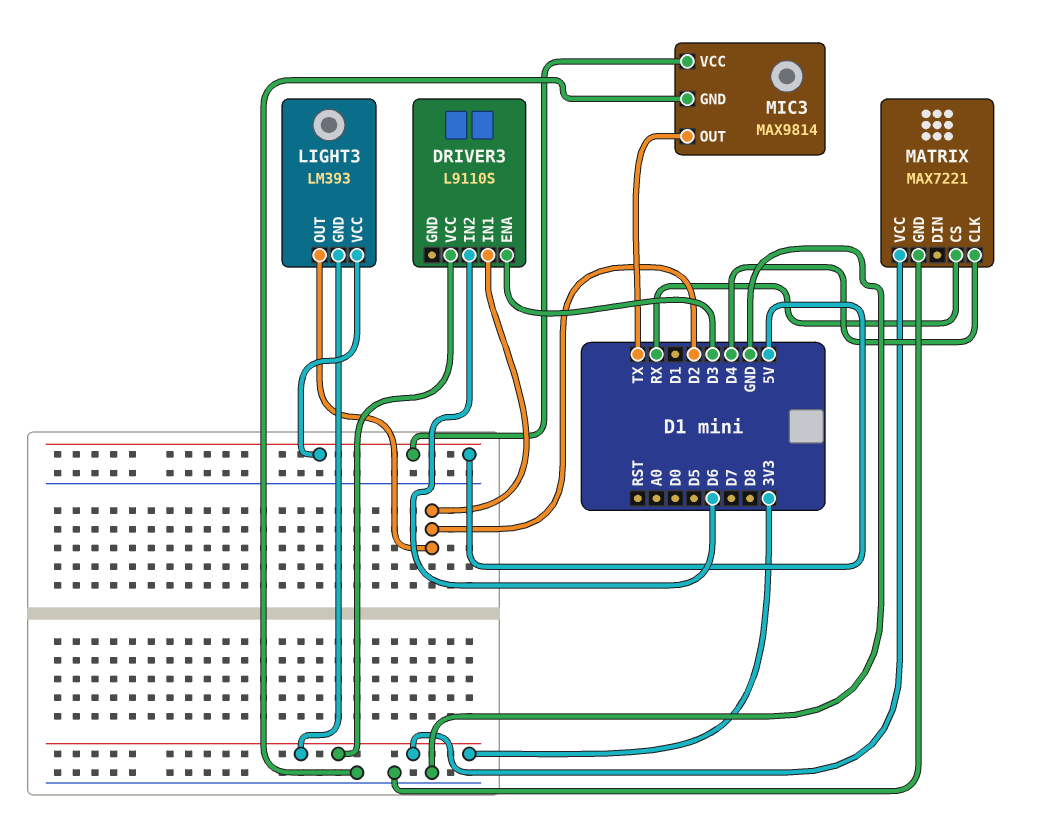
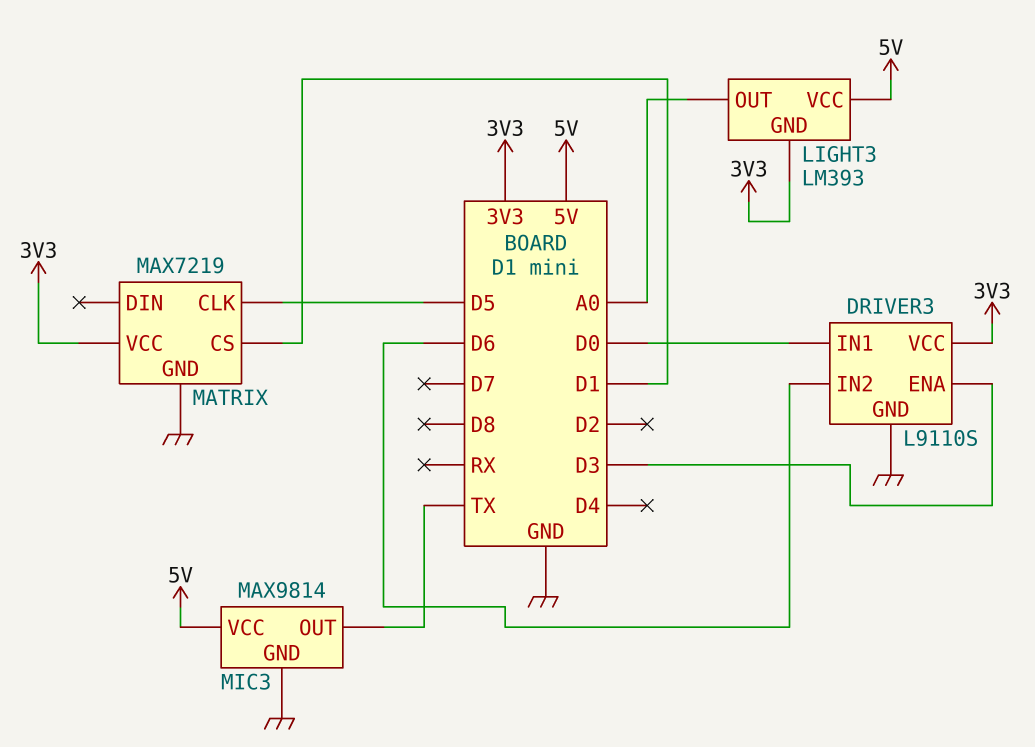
DRIVER3 pin GND: none -> GND
DRIVER3 pin IN1: D2 -> D0
LIGHT3 pin OUT: D2 -> A0
MATRIX: MAX7221 -> MAX7219
MATRIX pin CLK: D4 -> D5
MATRIX pin CS: RX -> D1

